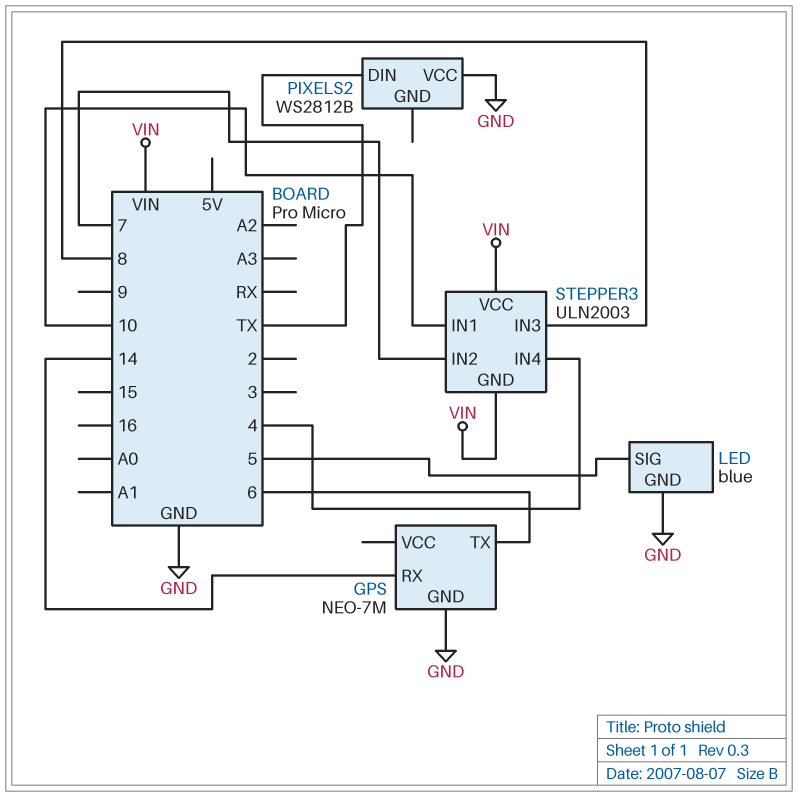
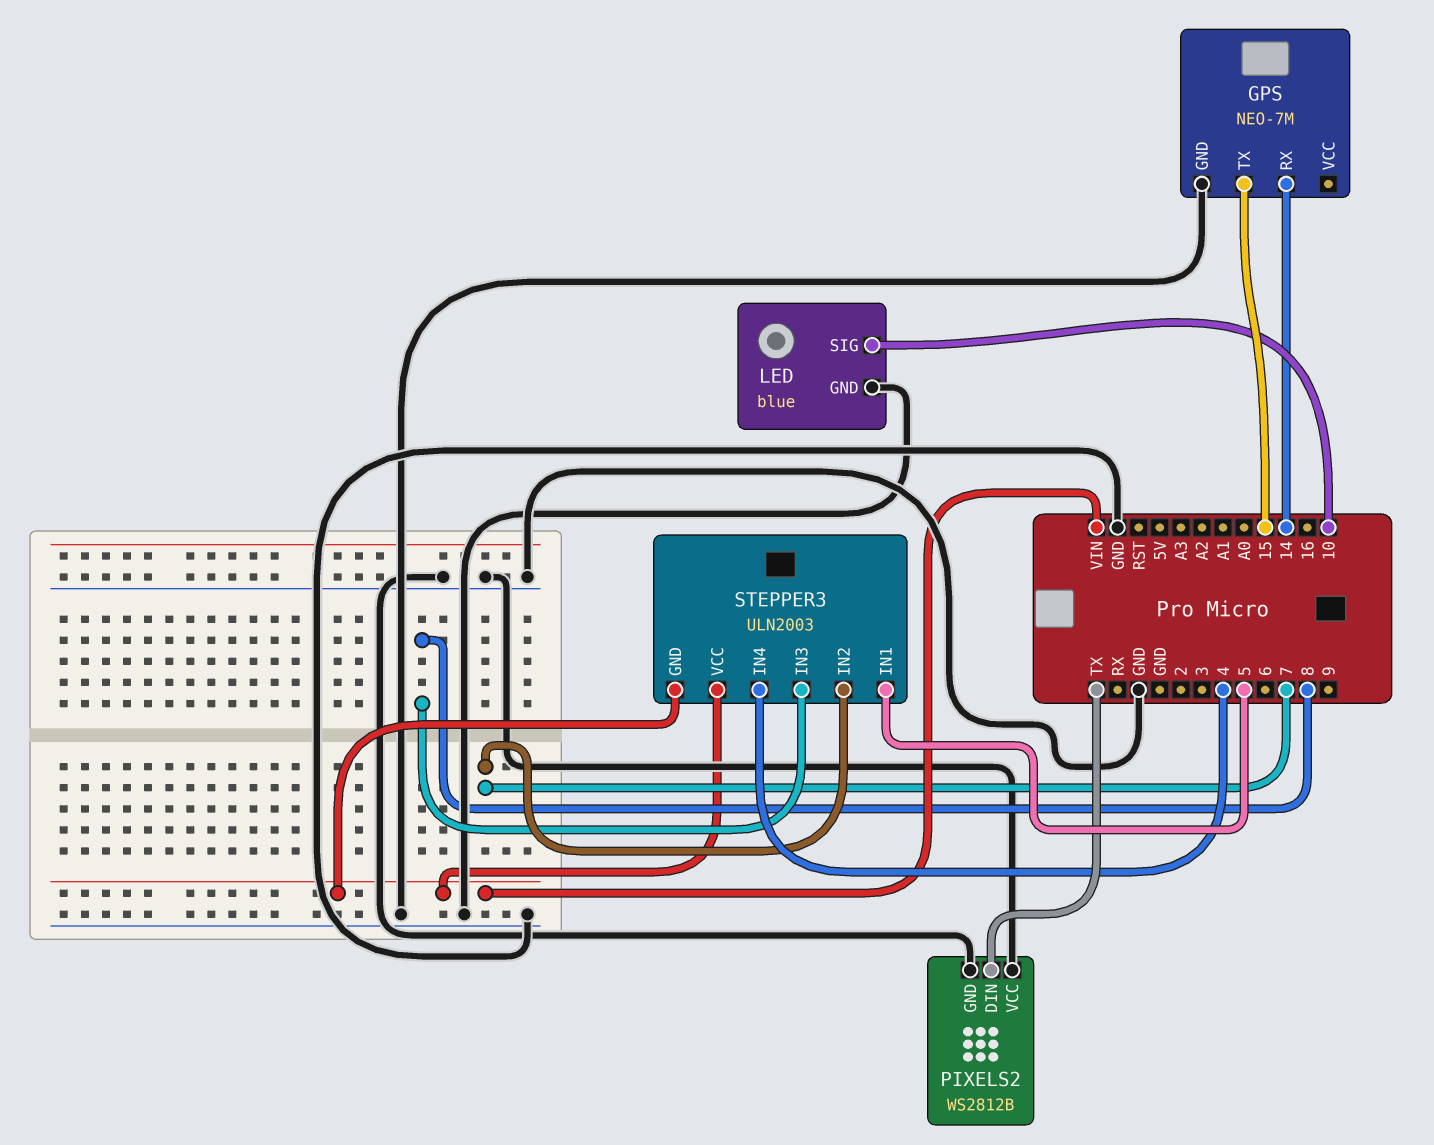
GPS pin TX: 6 -> 15
LED pin SIG: 5 -> 10
PIXELS2 pin GND: none -> GND
STEPPER3 pin IN1: 10 -> 5

